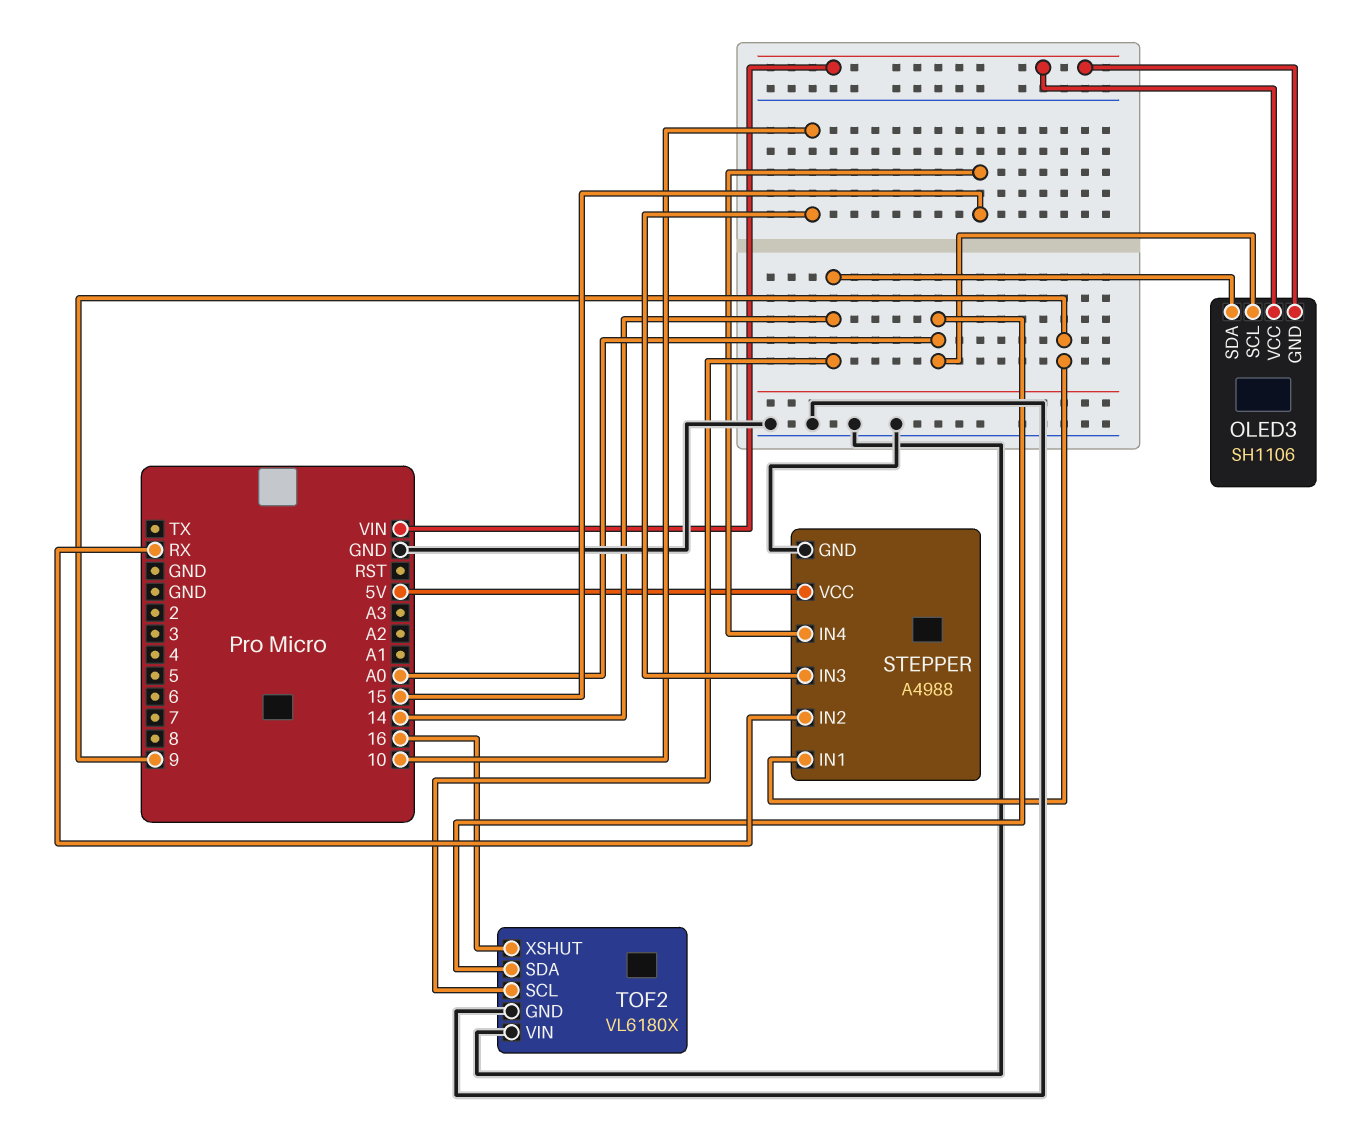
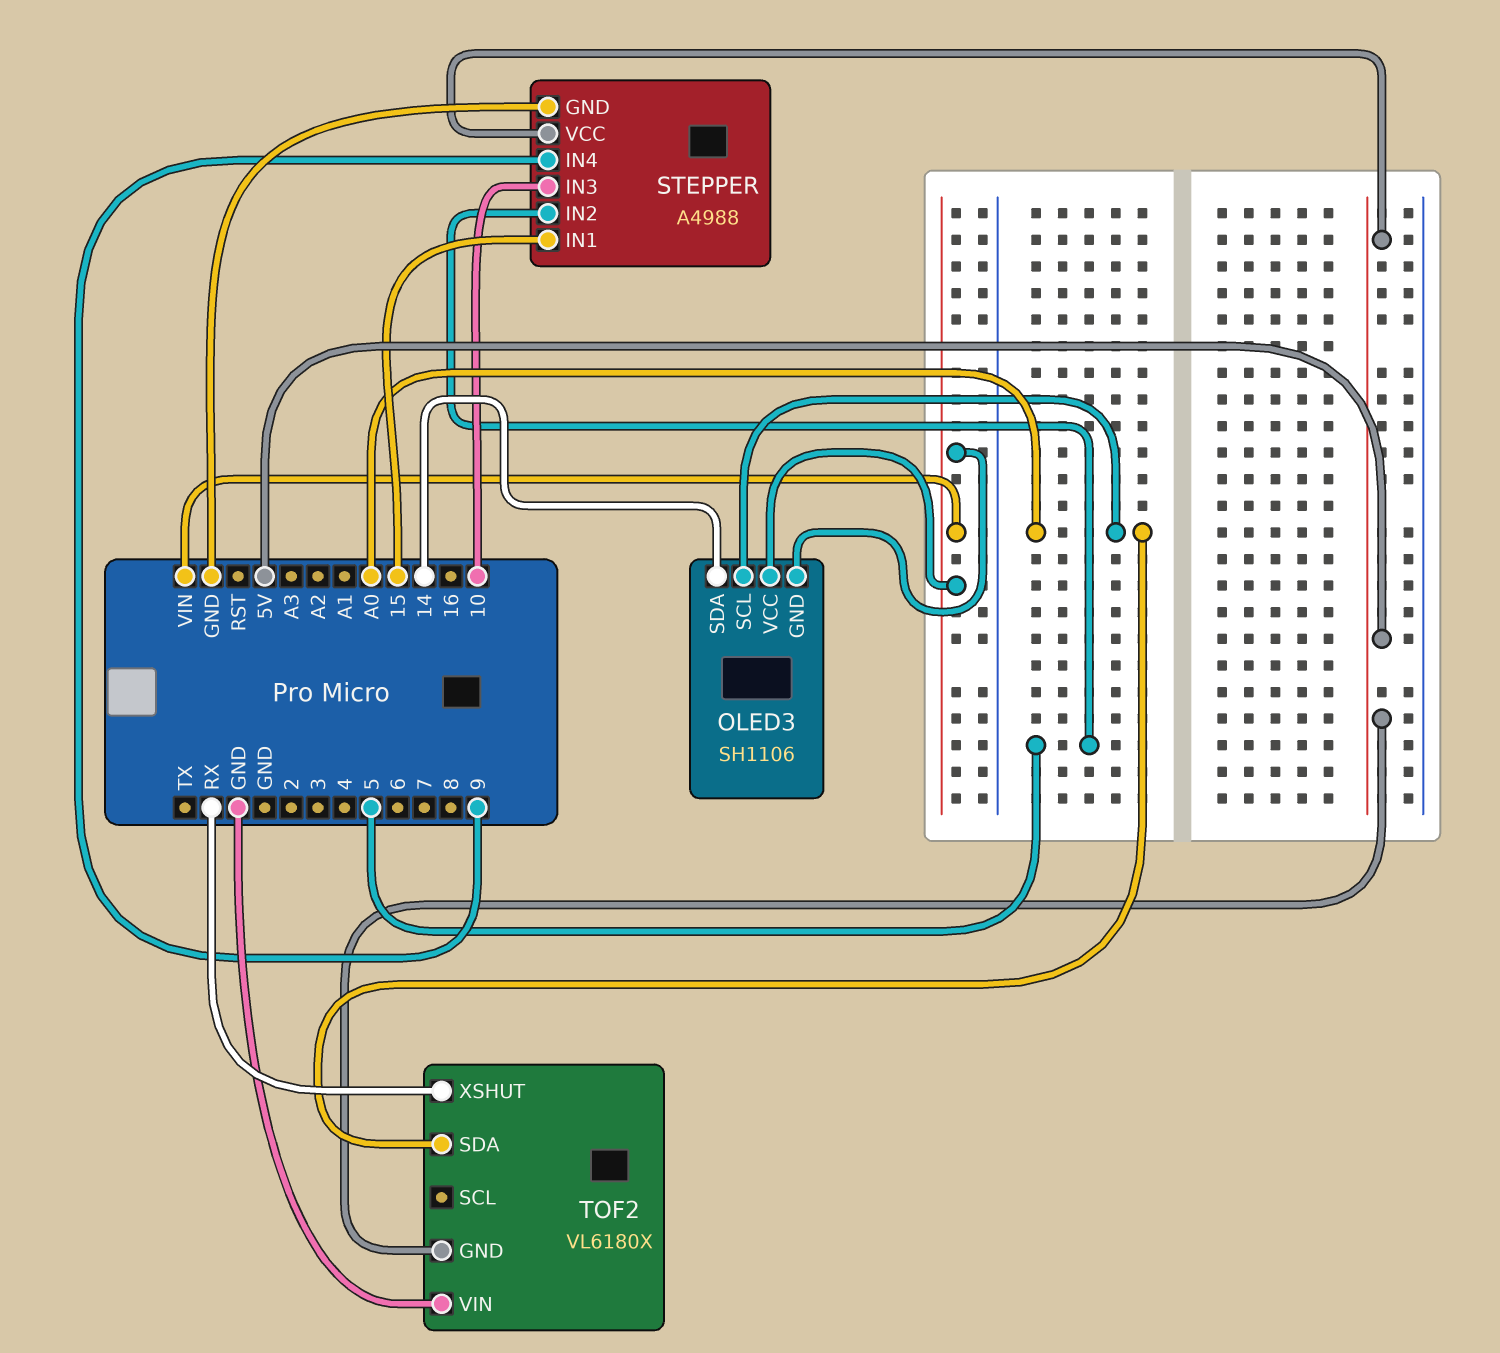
STEPPER pin IN1: 9 -> 15
STEPPER pin IN2: RX -> 5
STEPPER pin IN4: 15 -> 9
TOF2 pin GND: GND -> 5V
TOF2 pin SCL: 14 -> none
TOF2 pin XSHUT: 16 -> RX

